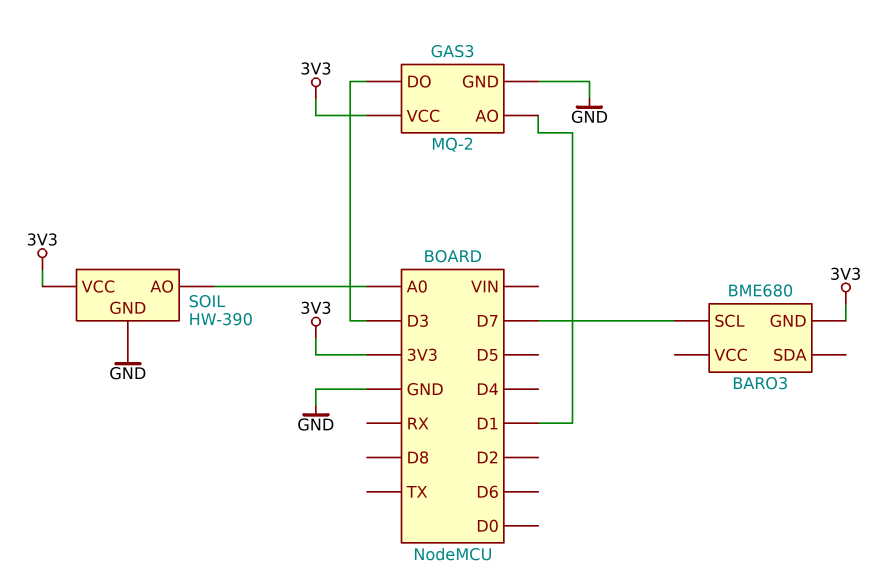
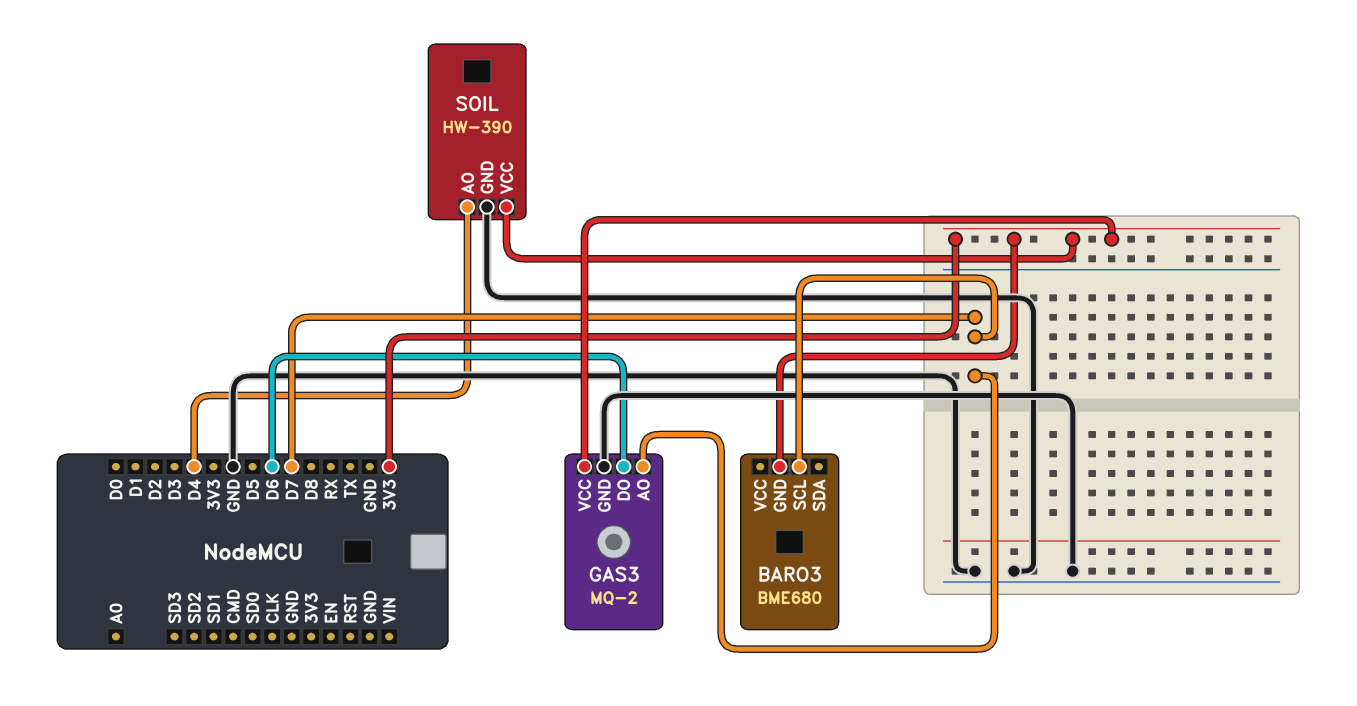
GAS3 pin AO: D1 -> D7
GAS3 pin DO: D3 -> D6
SOIL pin AO: A0 -> D4

